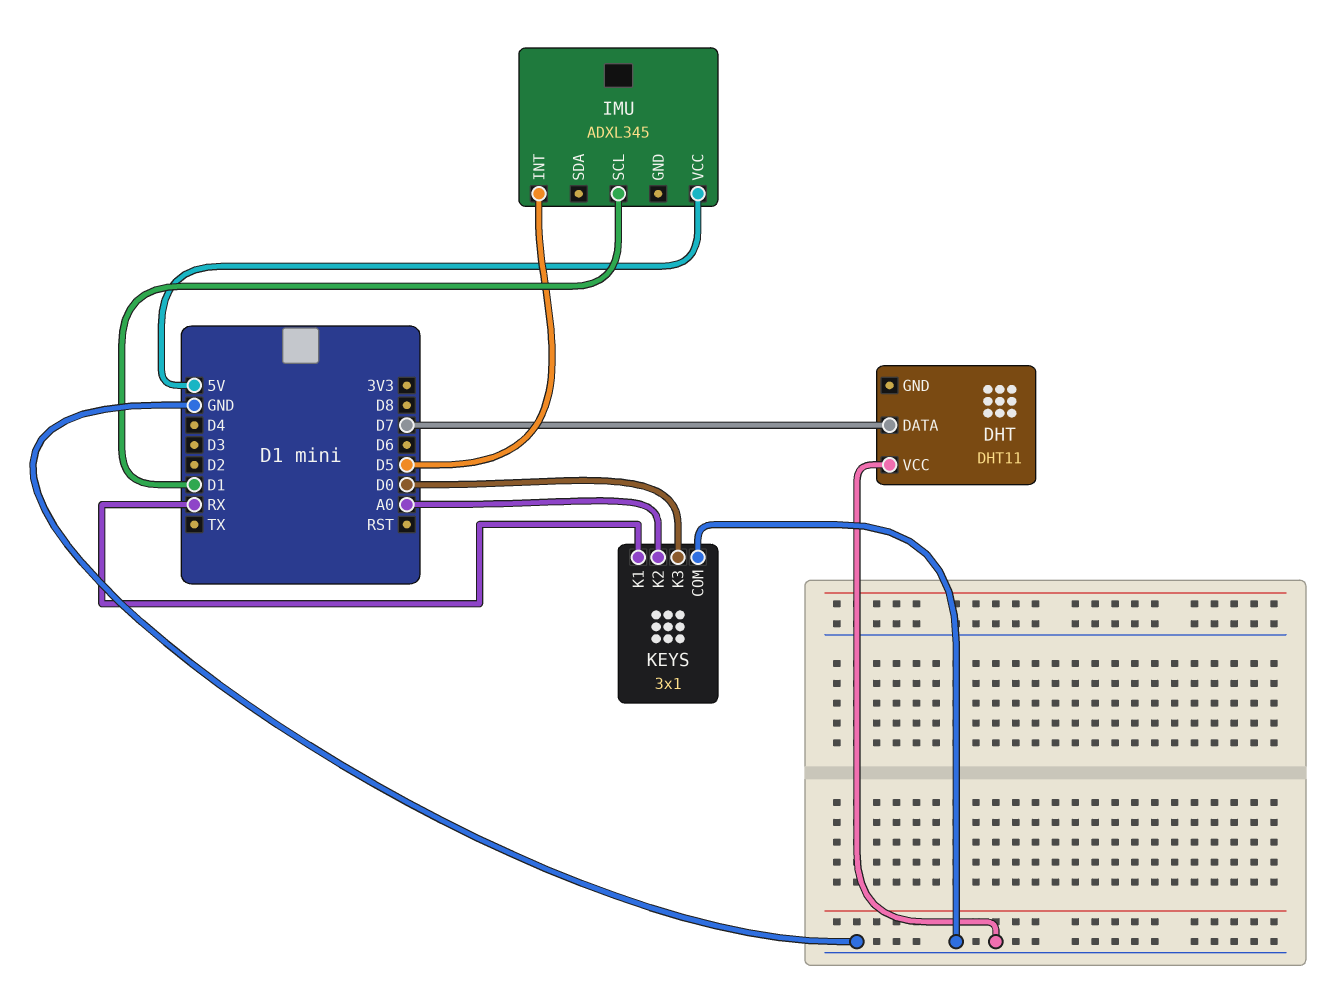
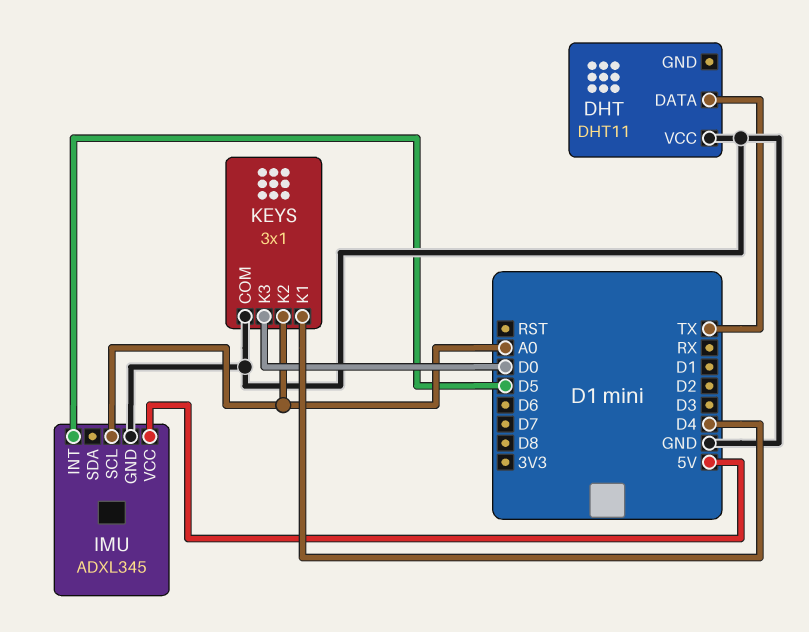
DHT pin DATA: D7 -> TX
IMU pin GND: none -> GND
IMU pin SCL: D1 -> A0
KEYS pin K1: RX -> D4

